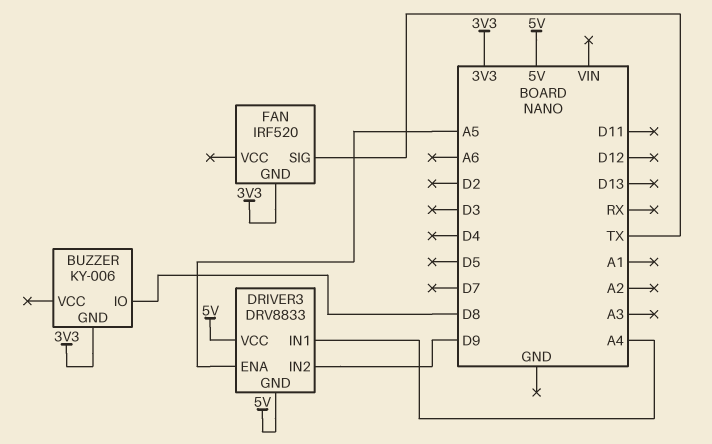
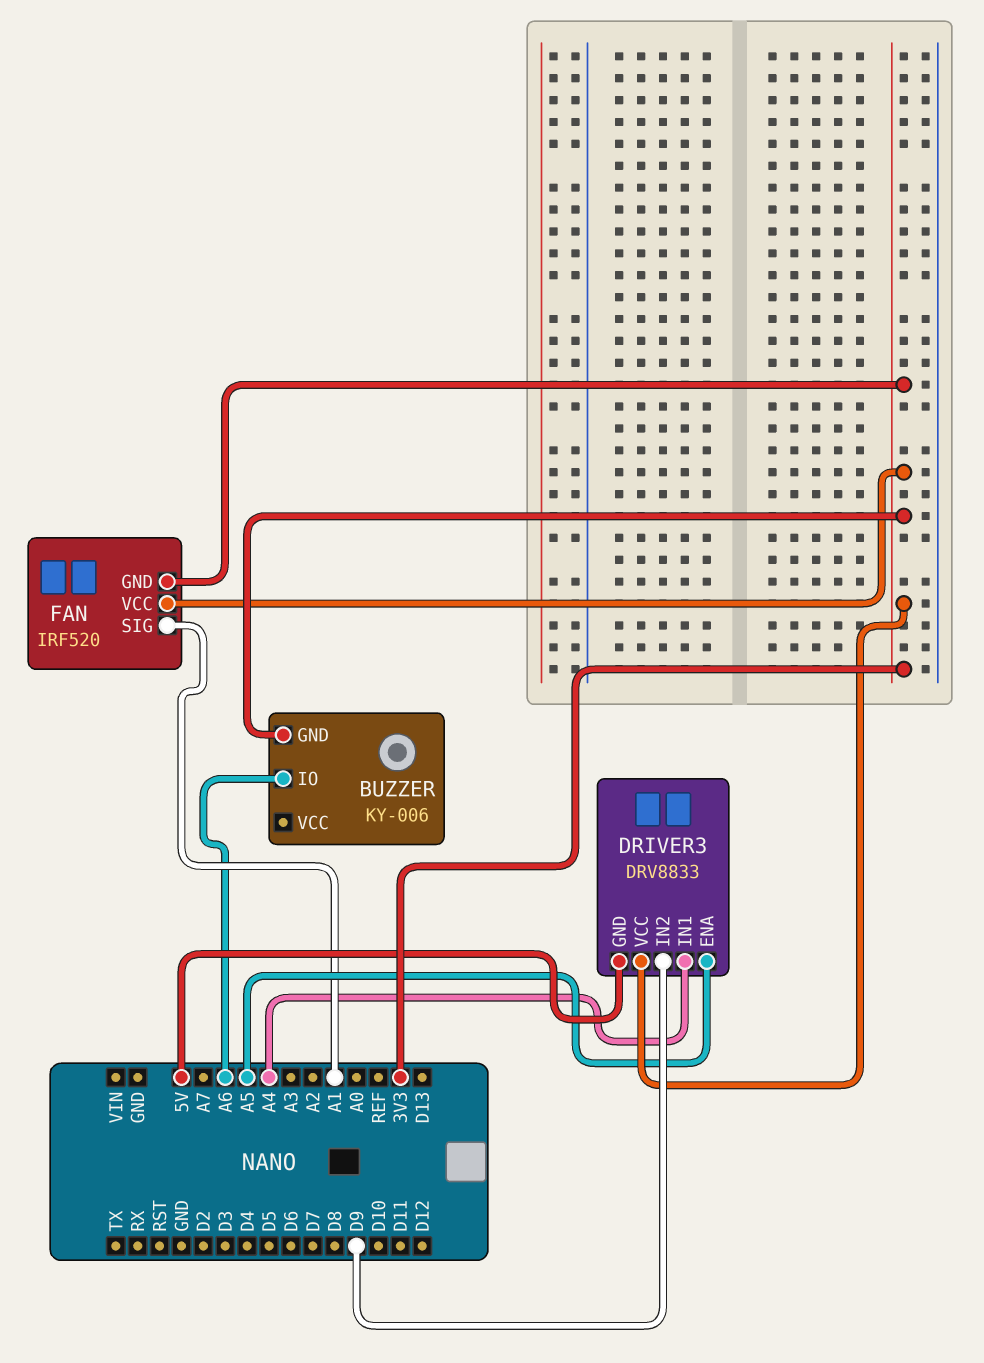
BUZZER pin IO: D8 -> A6
DRIVER3 pin VCC: 5V -> 3V3
FAN pin SIG: TX -> A1
FAN pin VCC: none -> 3V3

